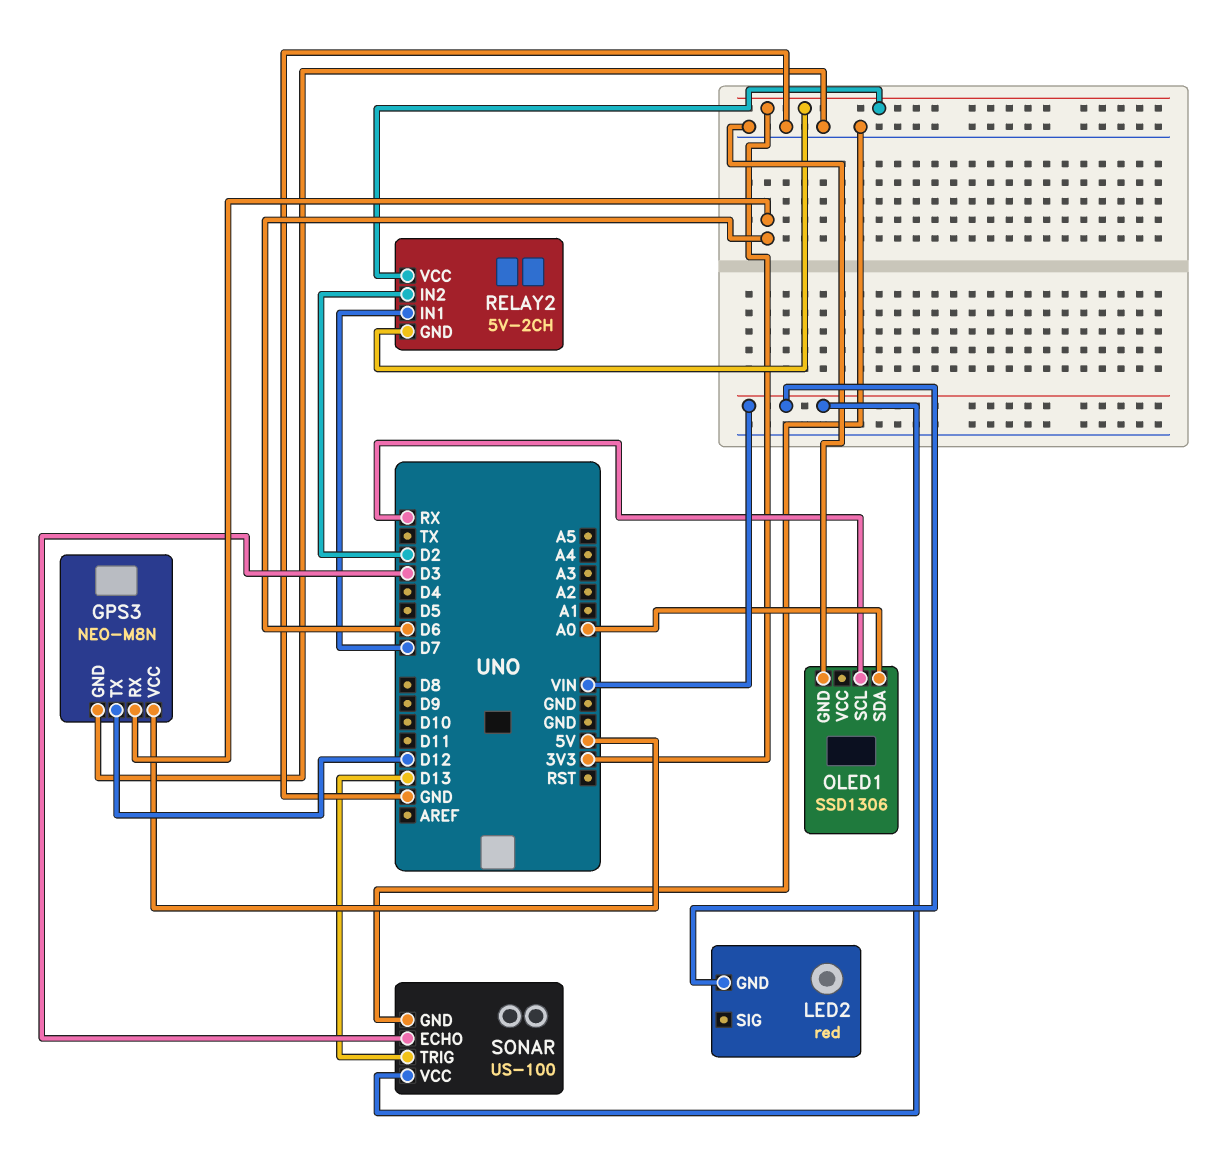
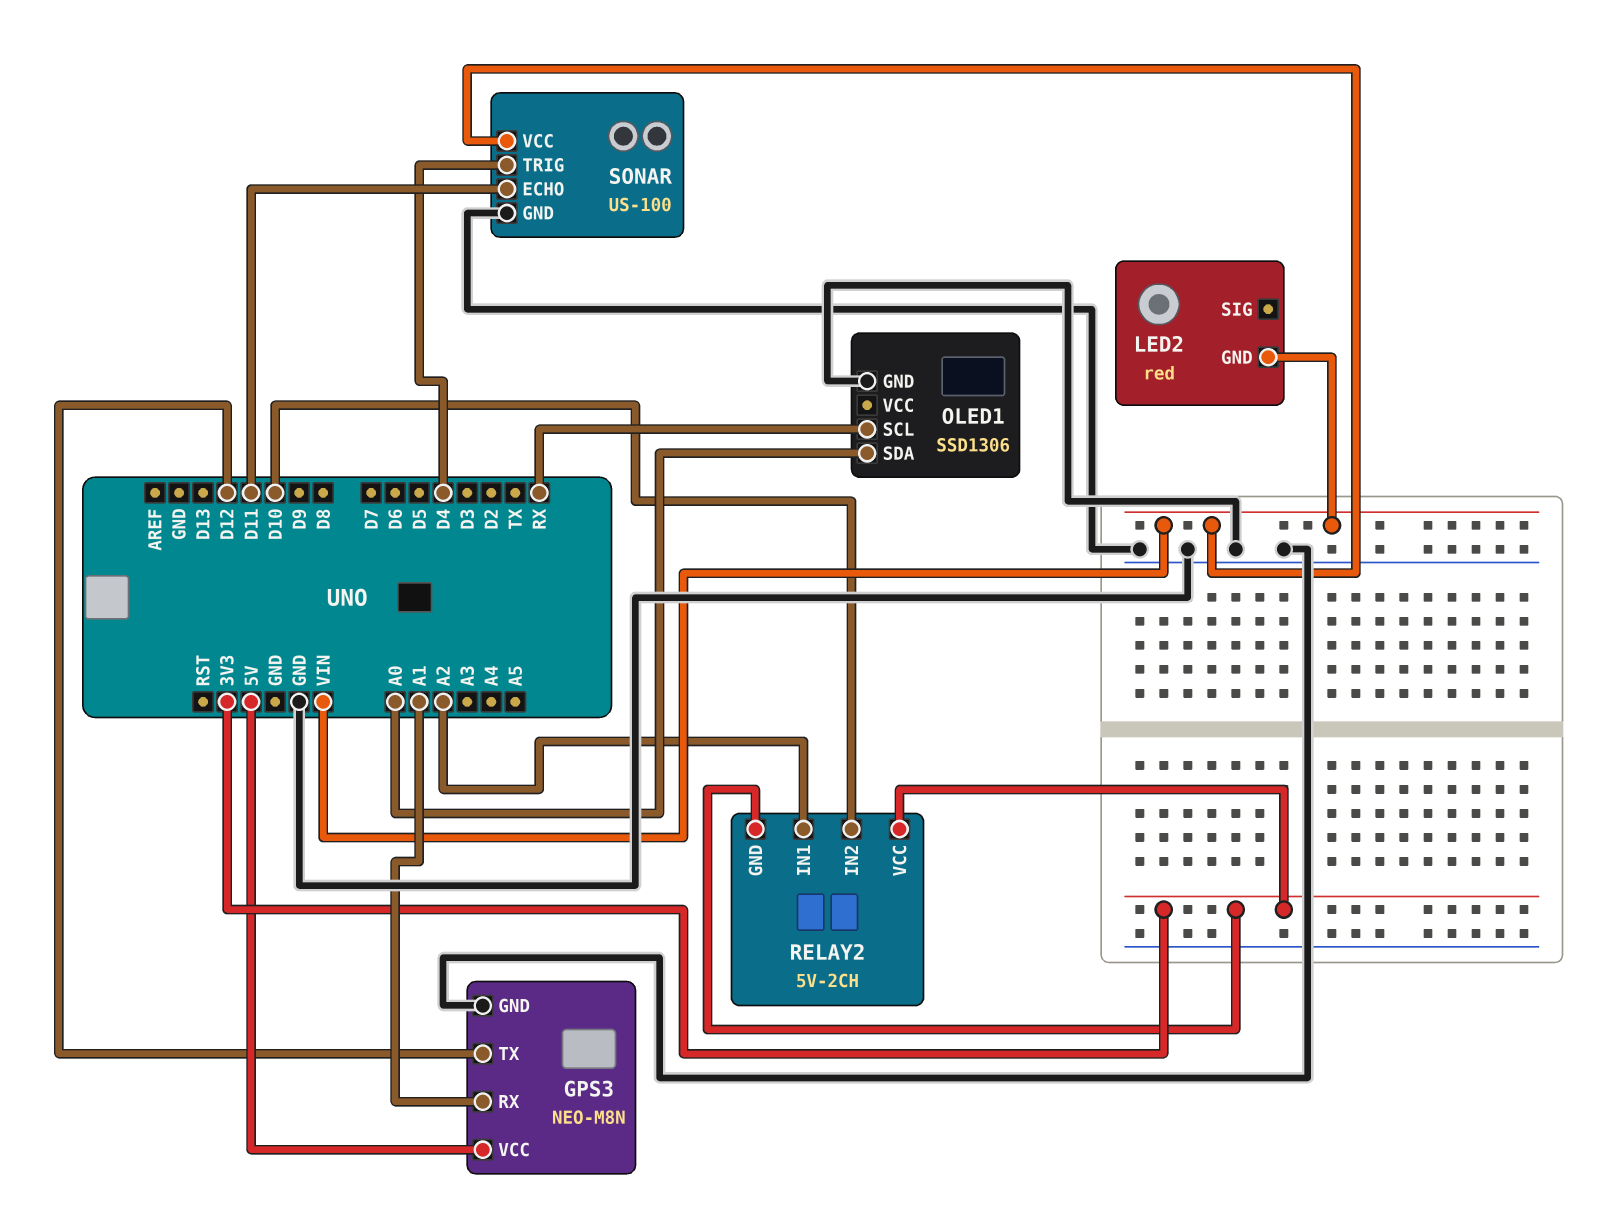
GPS3 pin RX: D6 -> A1
RELAY2 pin IN1: D7 -> A2
RELAY2 pin IN2: D2 -> D10
SONAR pin ECHO: D3 -> D11
SONAR pin TRIG: D13 -> D4

